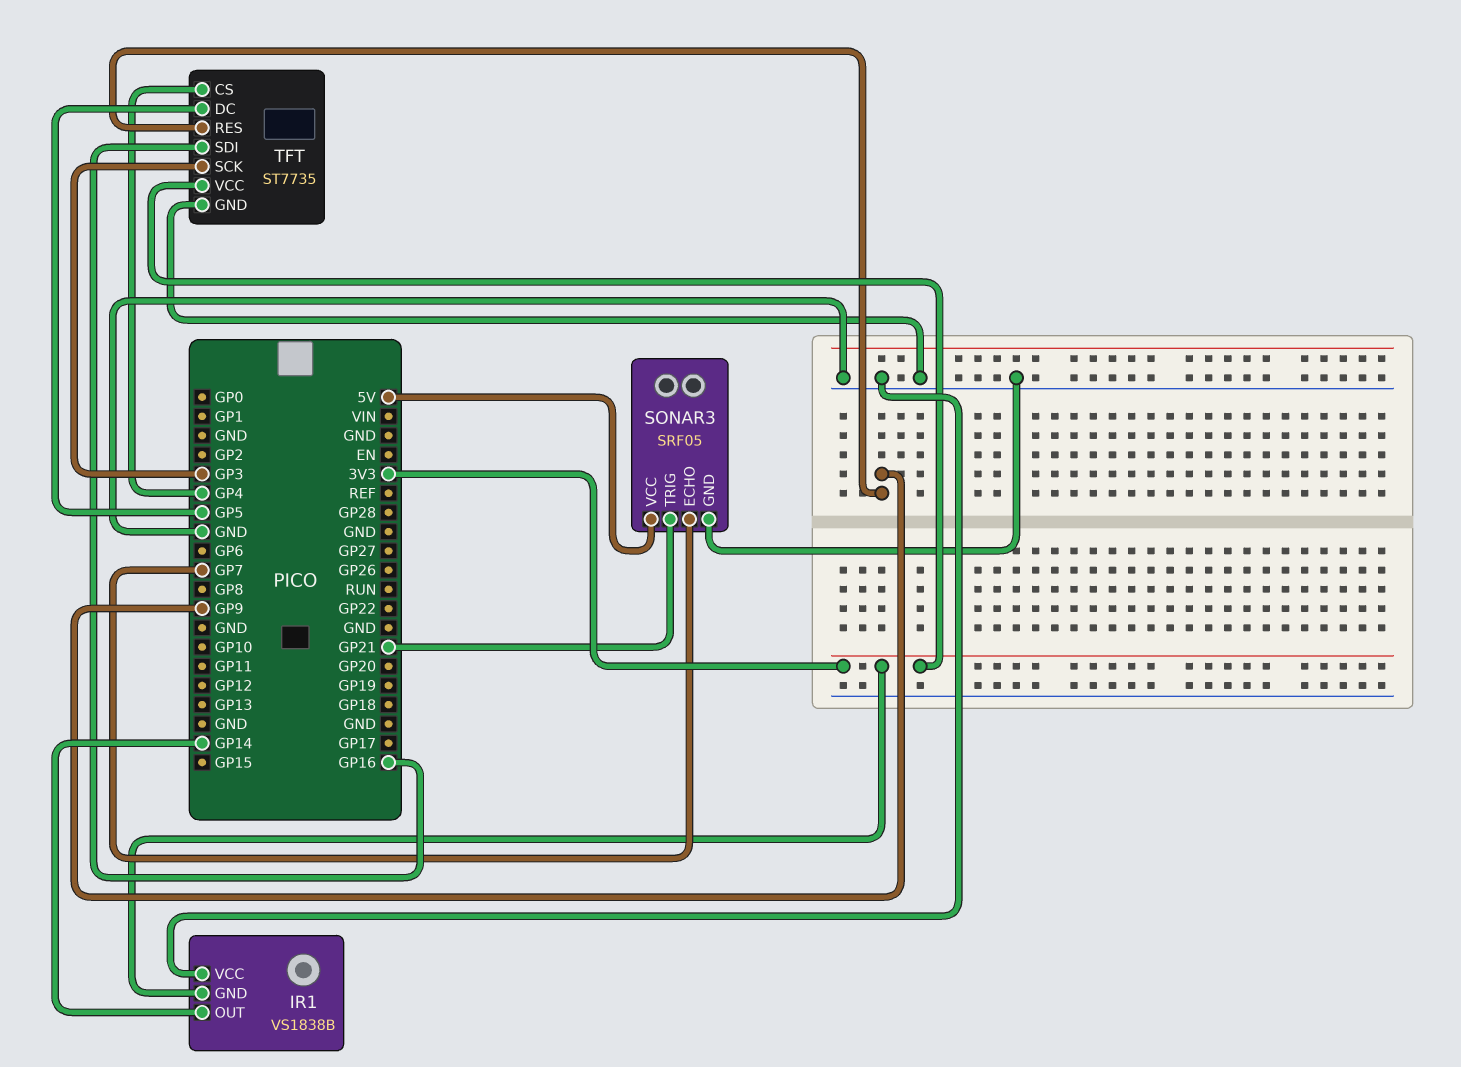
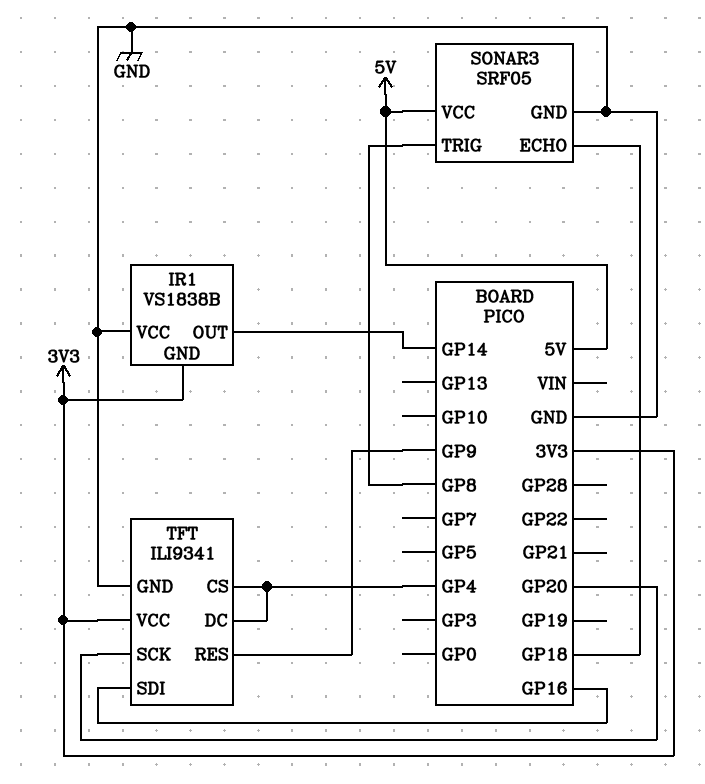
SONAR3 pin ECHO: GP7 -> GP18
SONAR3 pin TRIG: GP21 -> GP8
TFT: ST7735 -> ILI9341
TFT pin DC: GP5 -> GP4
TFT pin SCK: GP3 -> GP20

